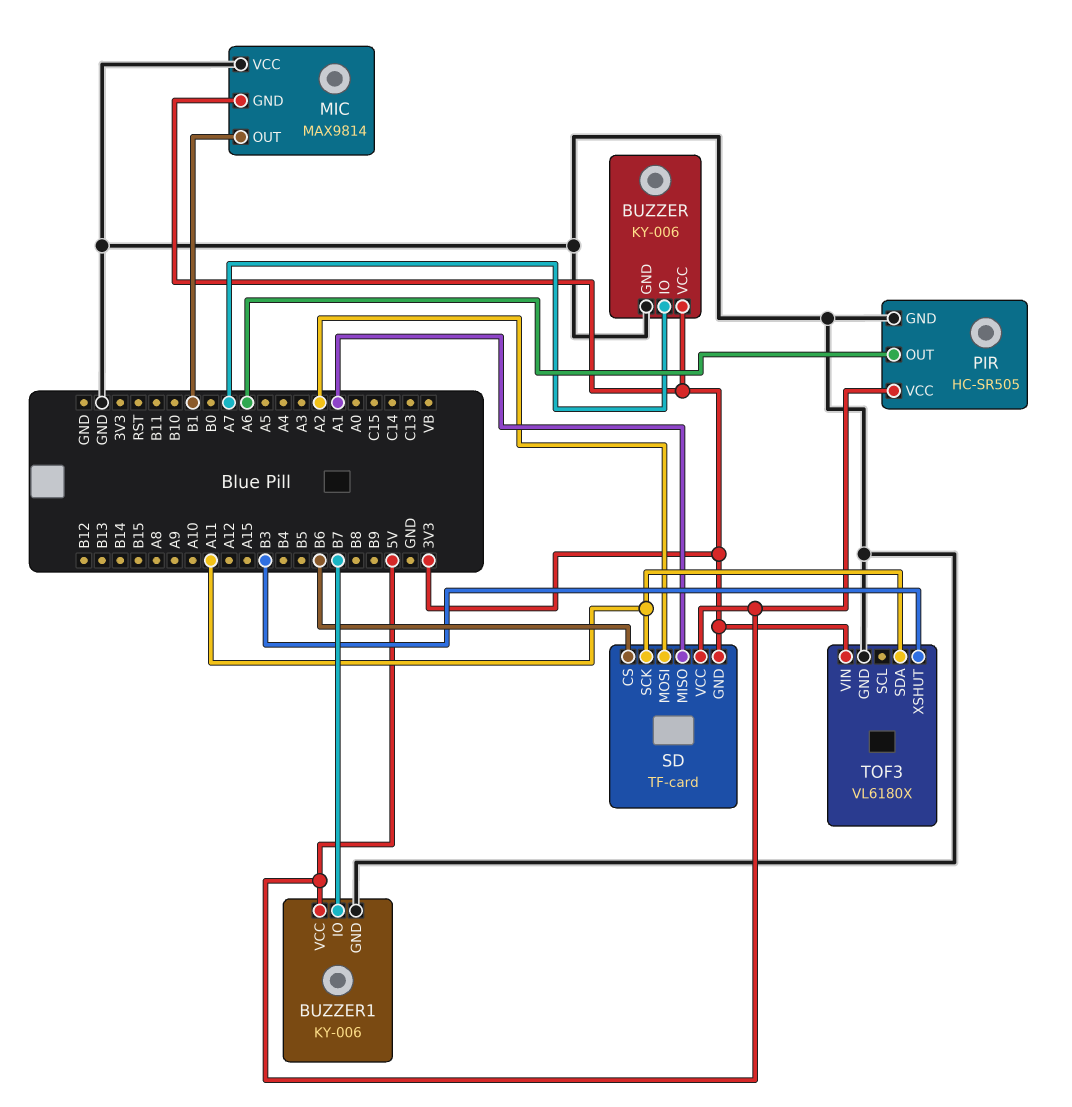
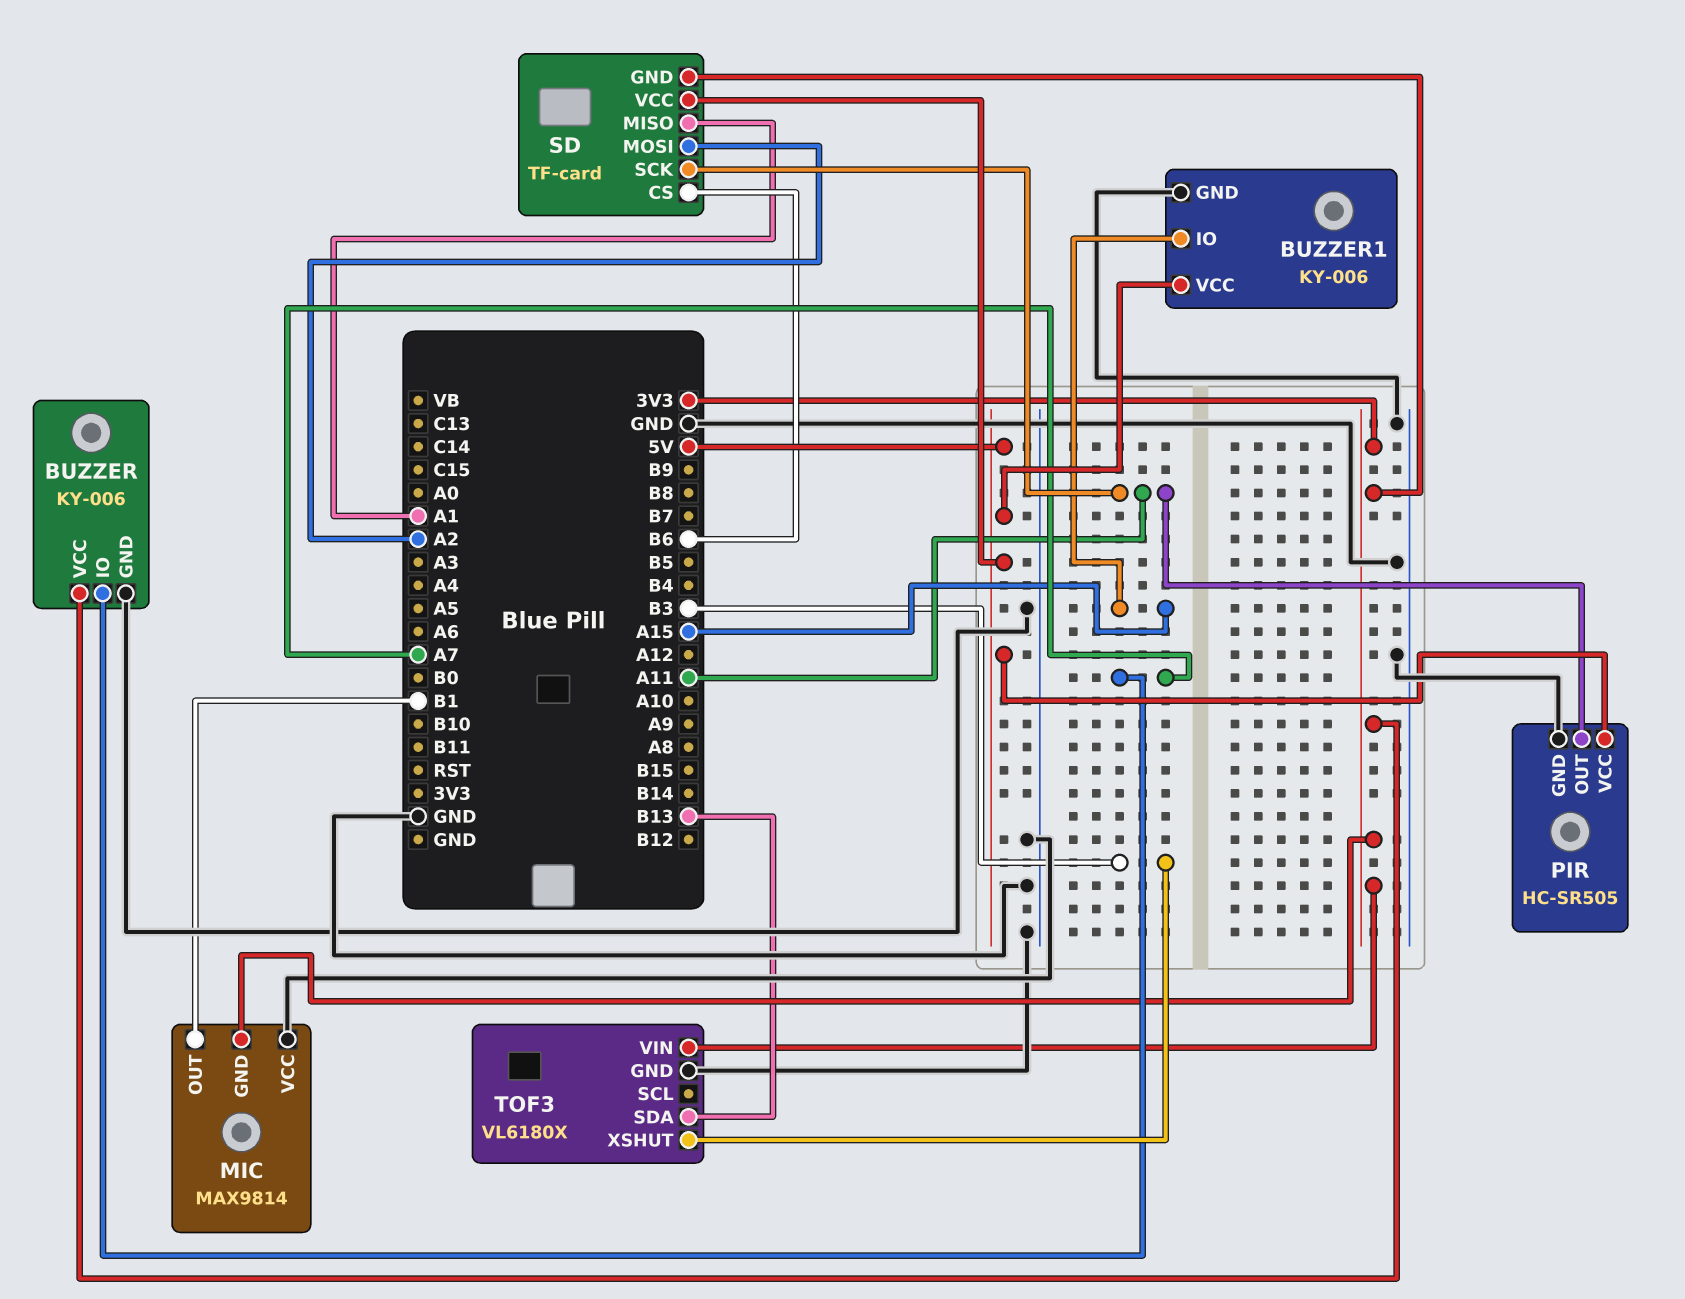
BUZZER1 pin IO: B7 -> A15
PIR pin OUT: A6 -> A11
TOF3 pin SDA: A11 -> B13

